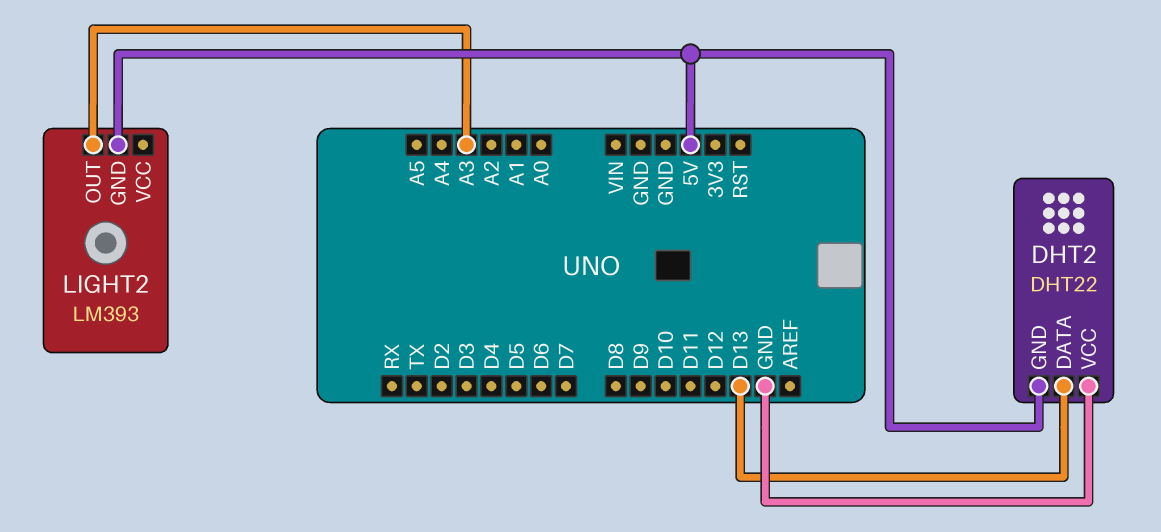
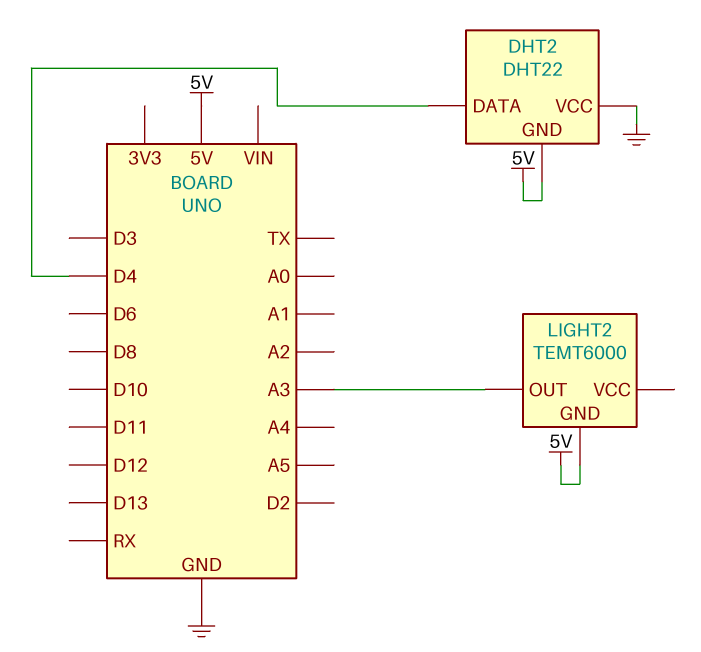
DHT2 pin DATA: D13 -> D4
LIGHT2: LM393 -> TEMT6000

